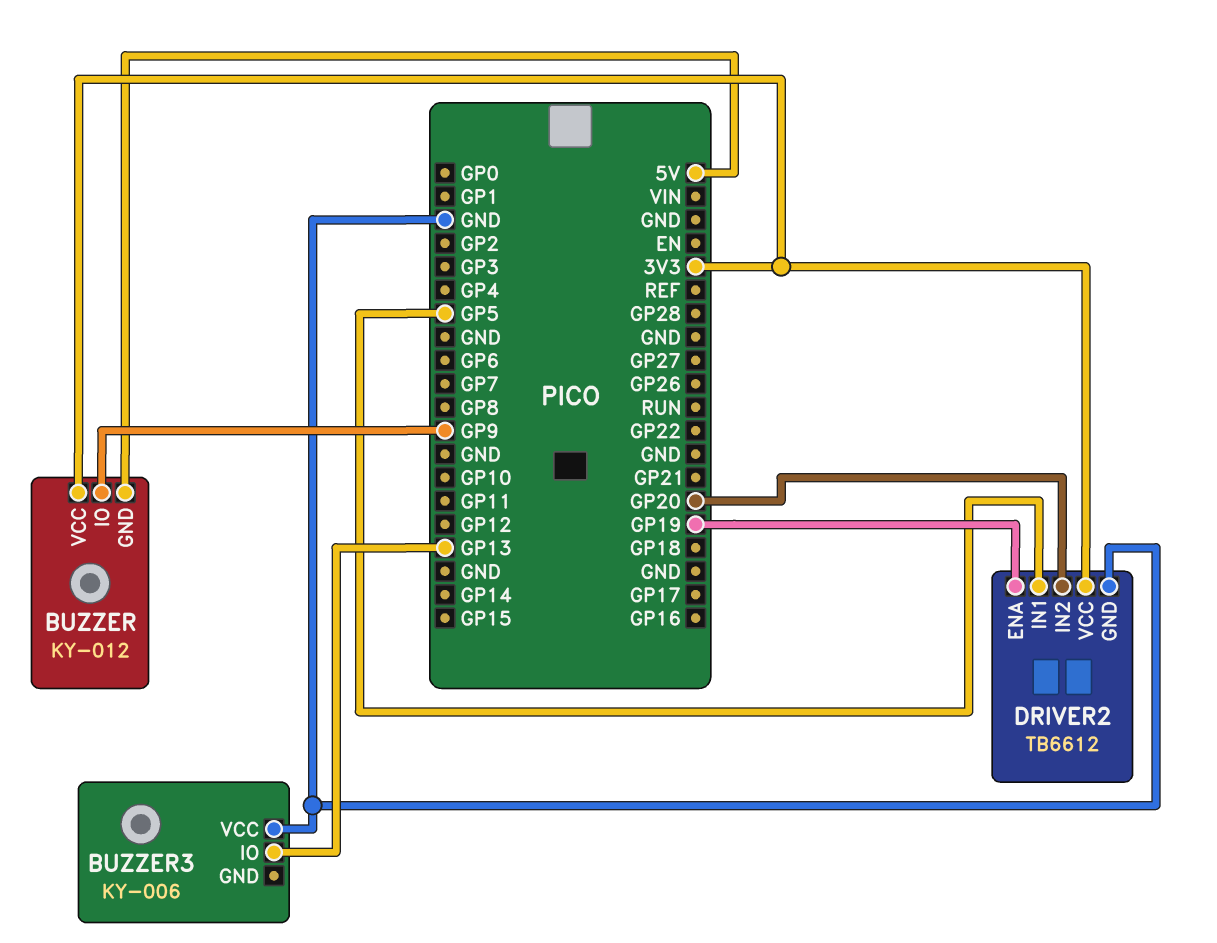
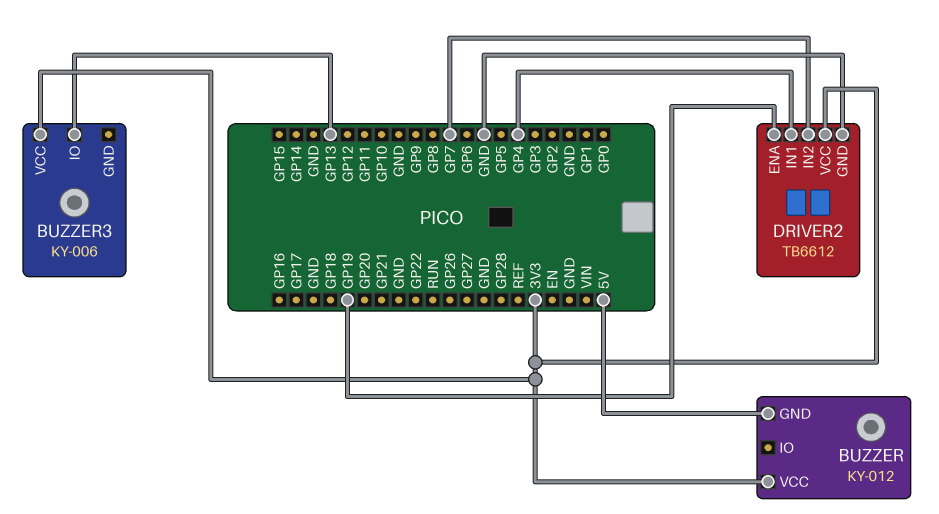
BUZZER pin IO: GP9 -> none
BUZZER3 pin VCC: GND -> 3V3
DRIVER2 pin IN1: GP5 -> GP4
DRIVER2 pin IN2: GP20 -> GP7

